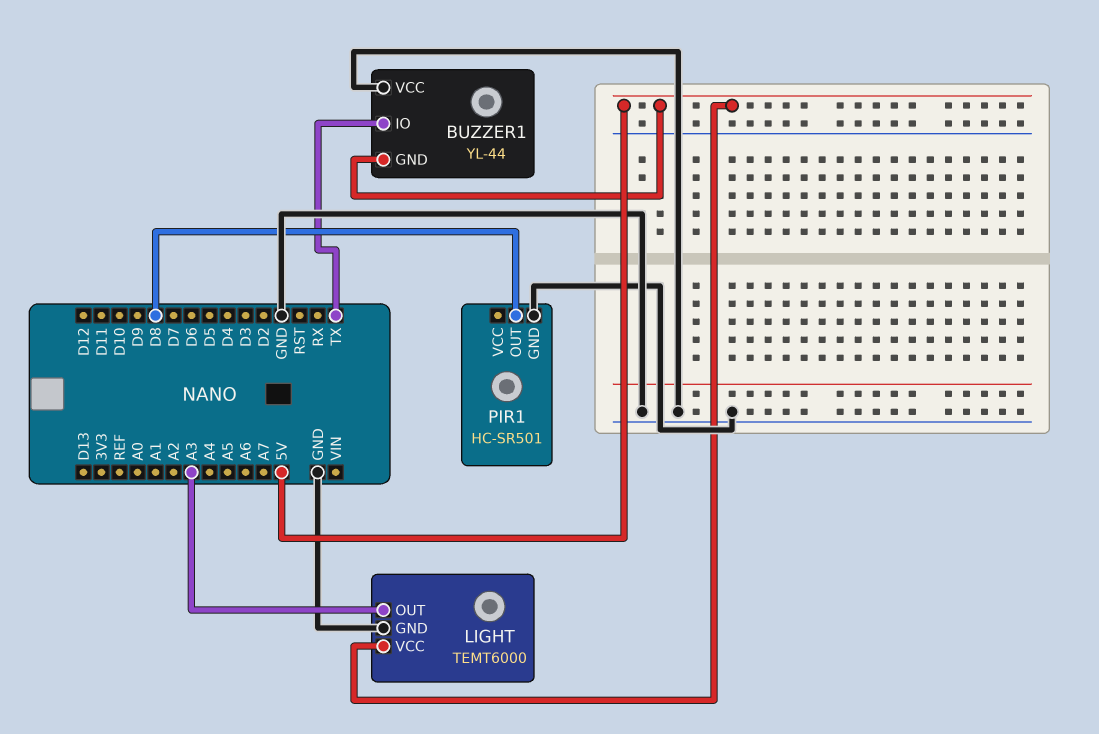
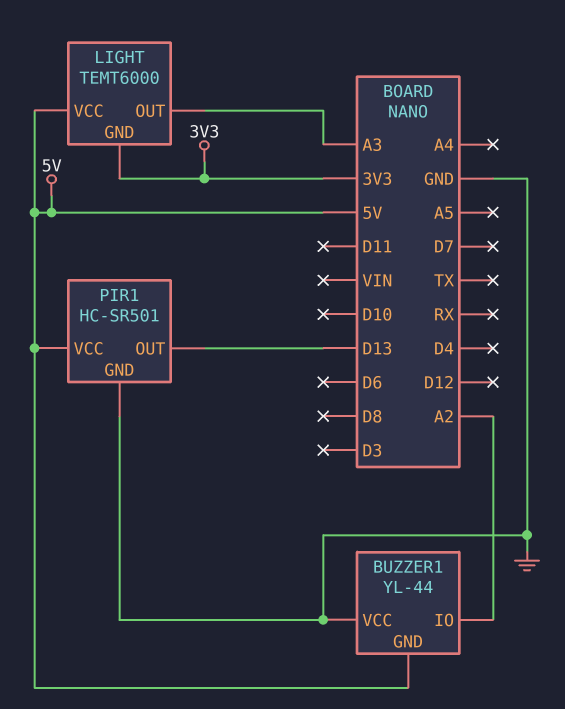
BUZZER1 pin IO: TX -> A2
LIGHT pin GND: GND -> 3V3
PIR1 pin OUT: D8 -> D13
PIR1 pin VCC: none -> 5V

